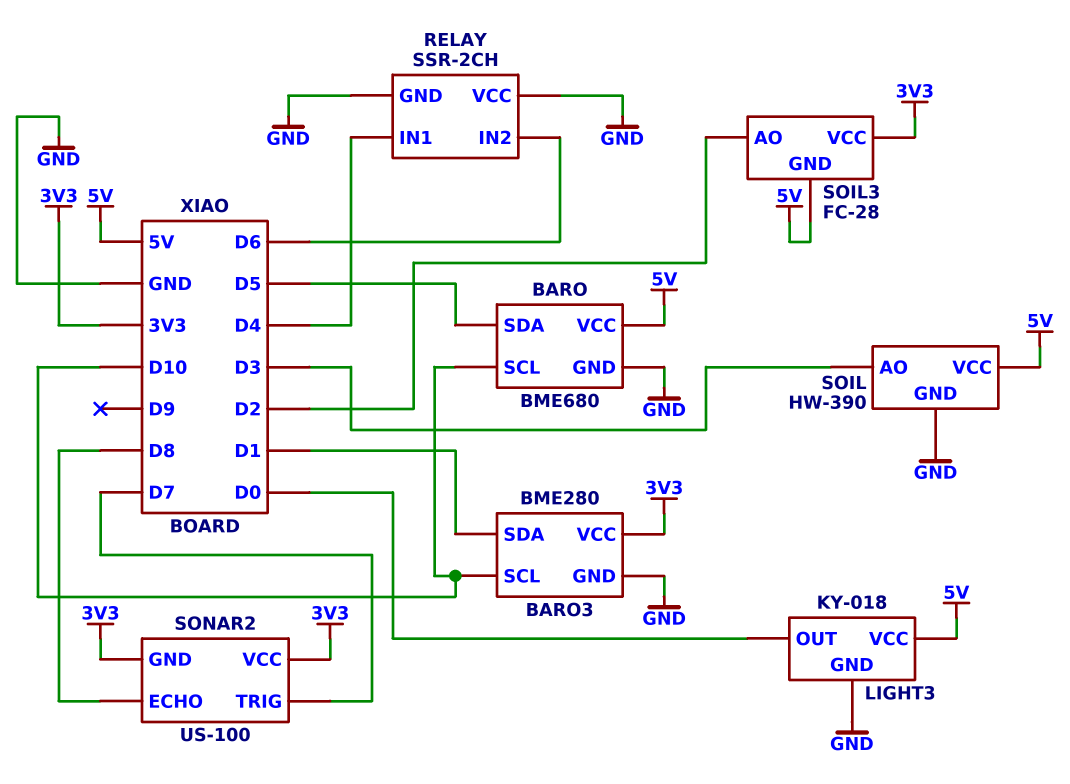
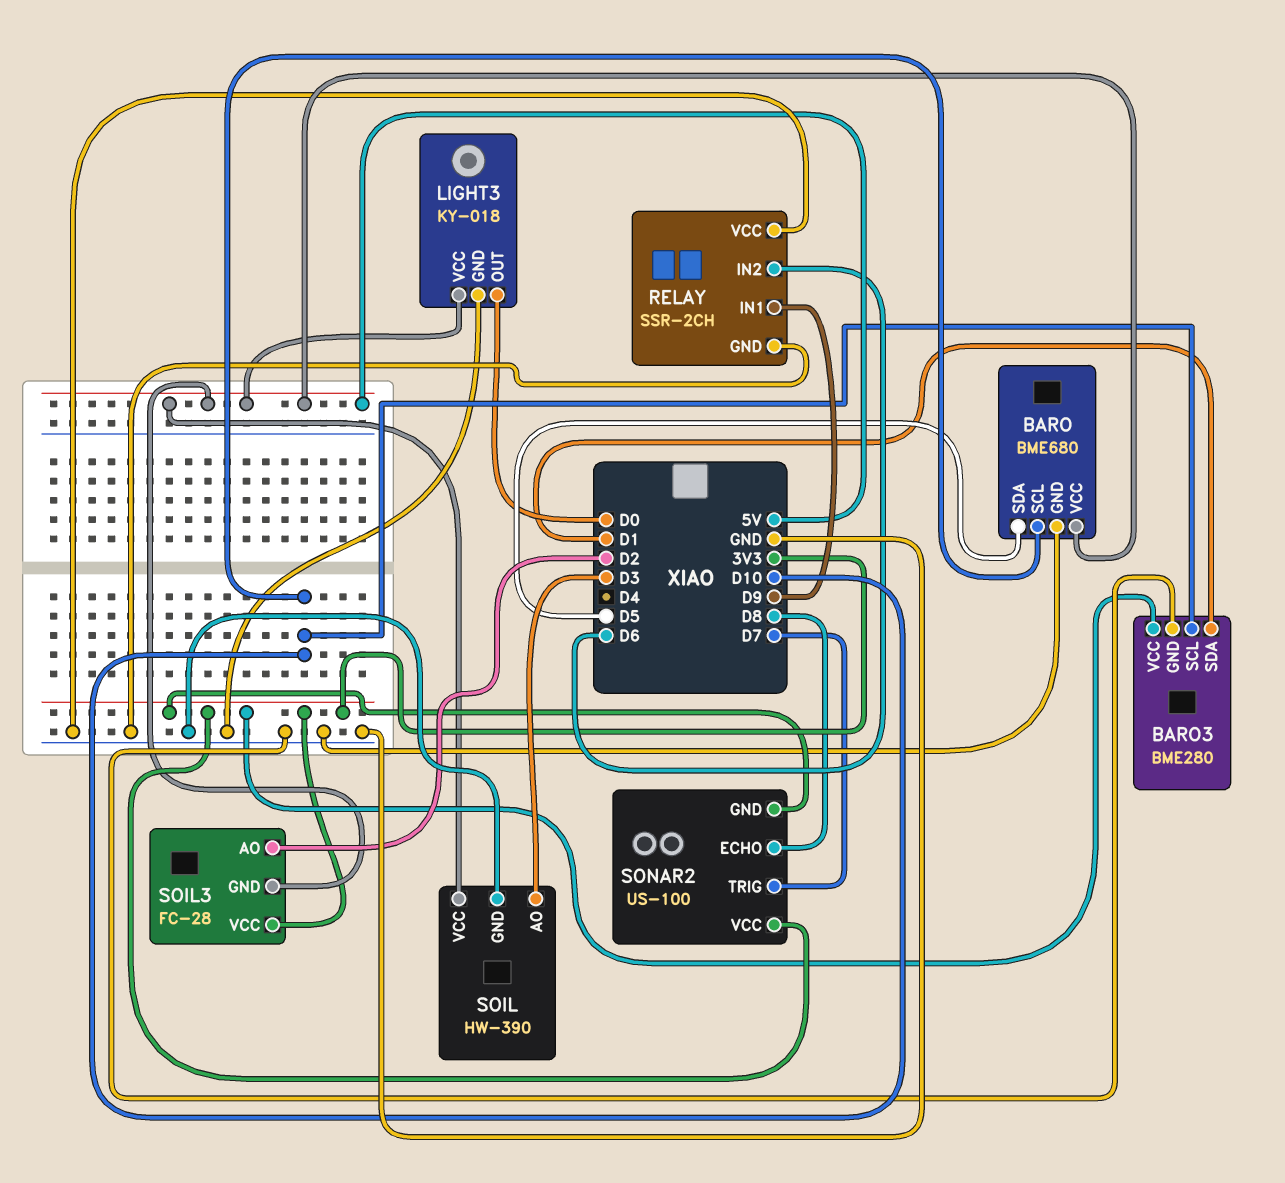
RELAY pin IN1: D4 -> D9

